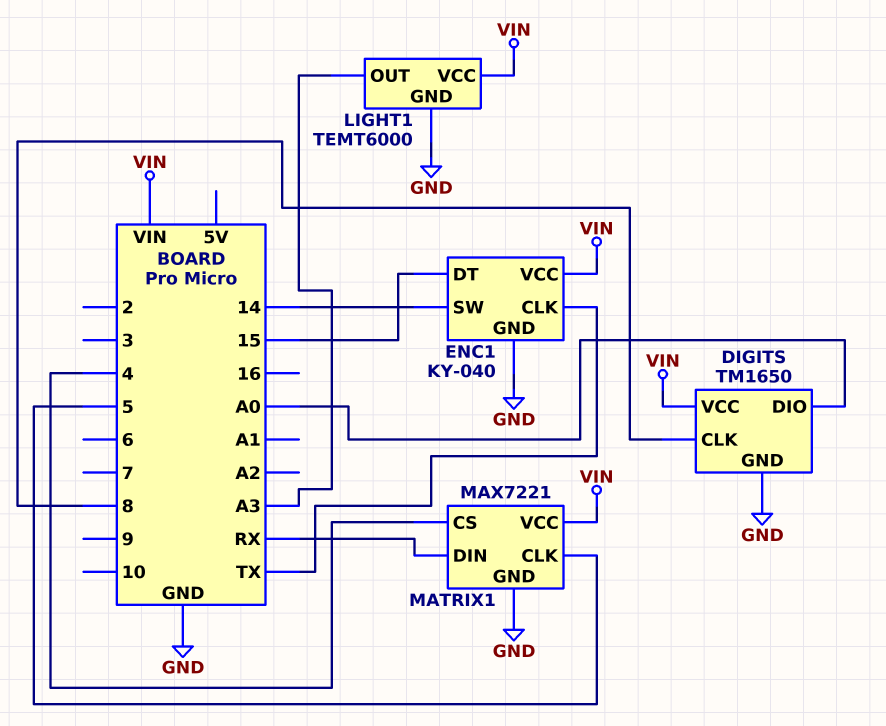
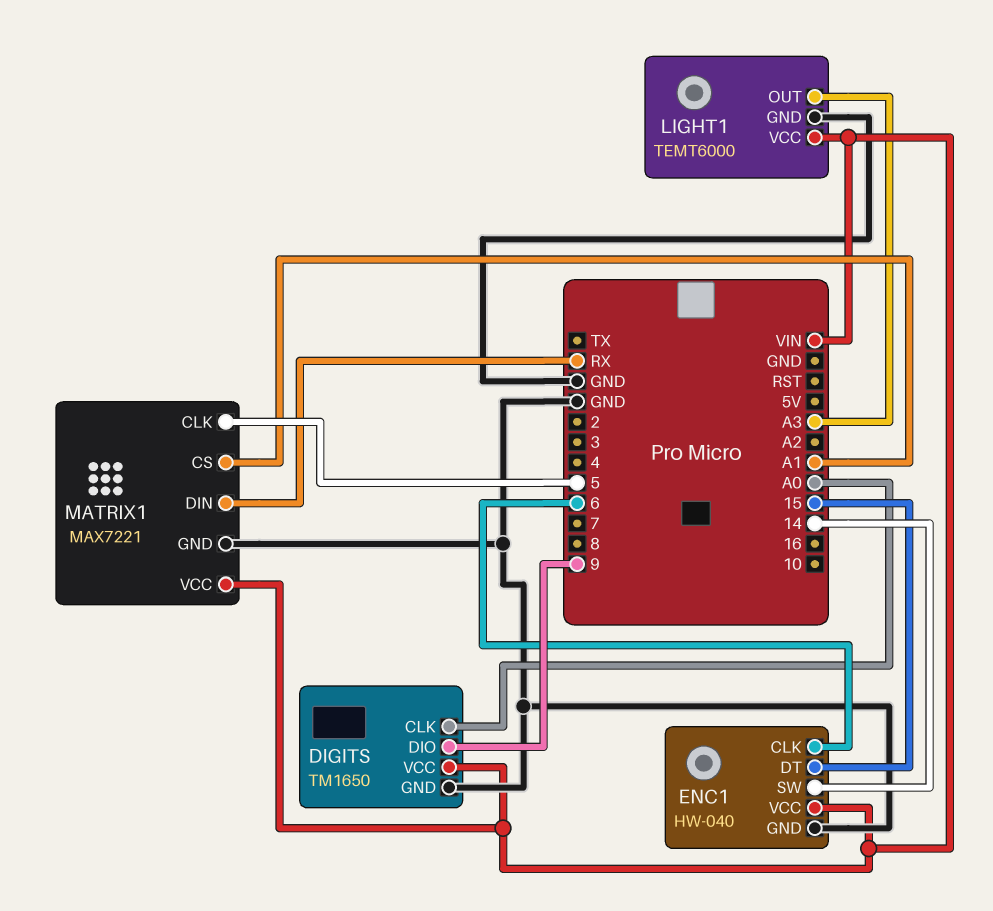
DIGITS pin CLK: 8 -> A0
DIGITS pin DIO: A0 -> 9
ENC1: KY-040 -> HW-040
ENC1 pin CLK: TX -> 6
MATRIX1 pin CS: 4 -> A1

